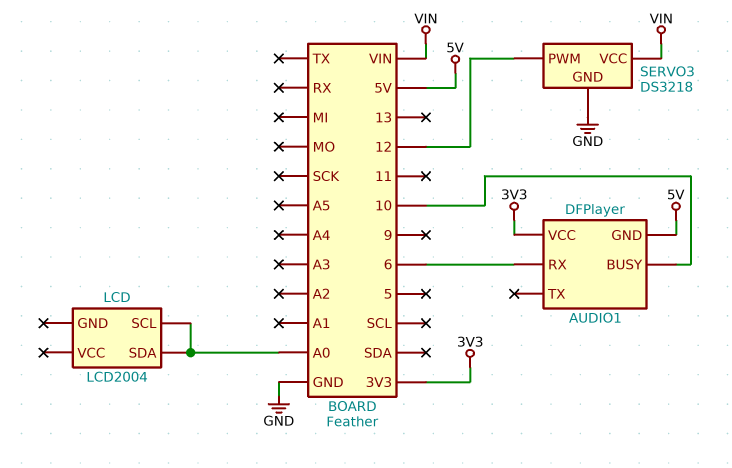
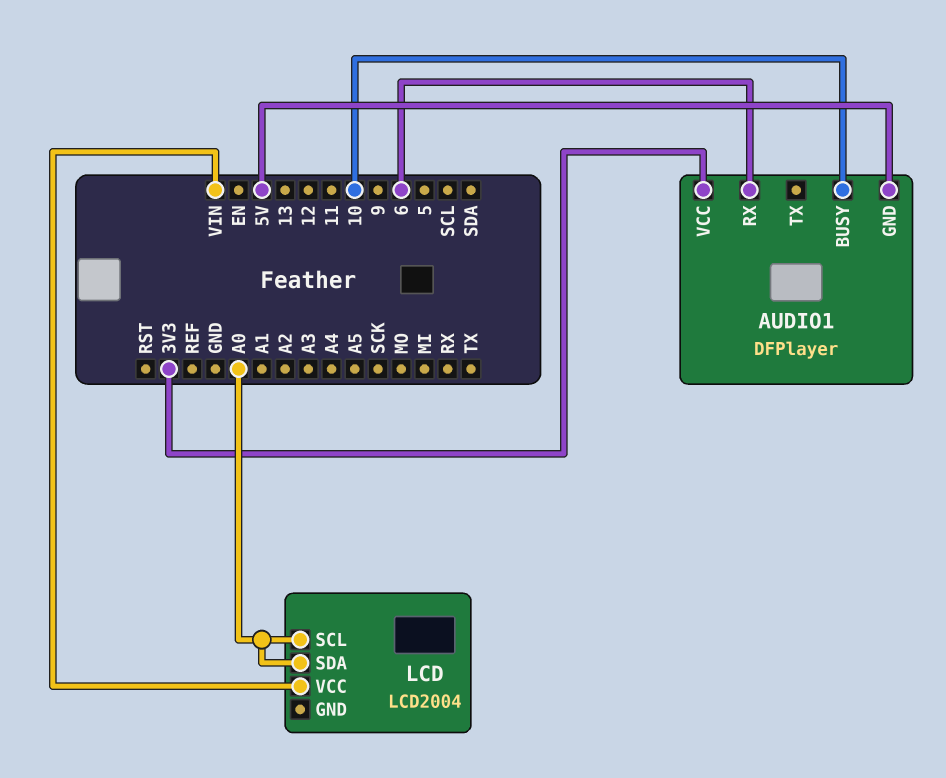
LCD pin VCC: none -> VIN
SERVO3: DS3218 -> none
SERVO3 pin GND: GND -> none
SERVO3 pin PWM: 12 -> none
SERVO3 pin VCC: VIN -> none

